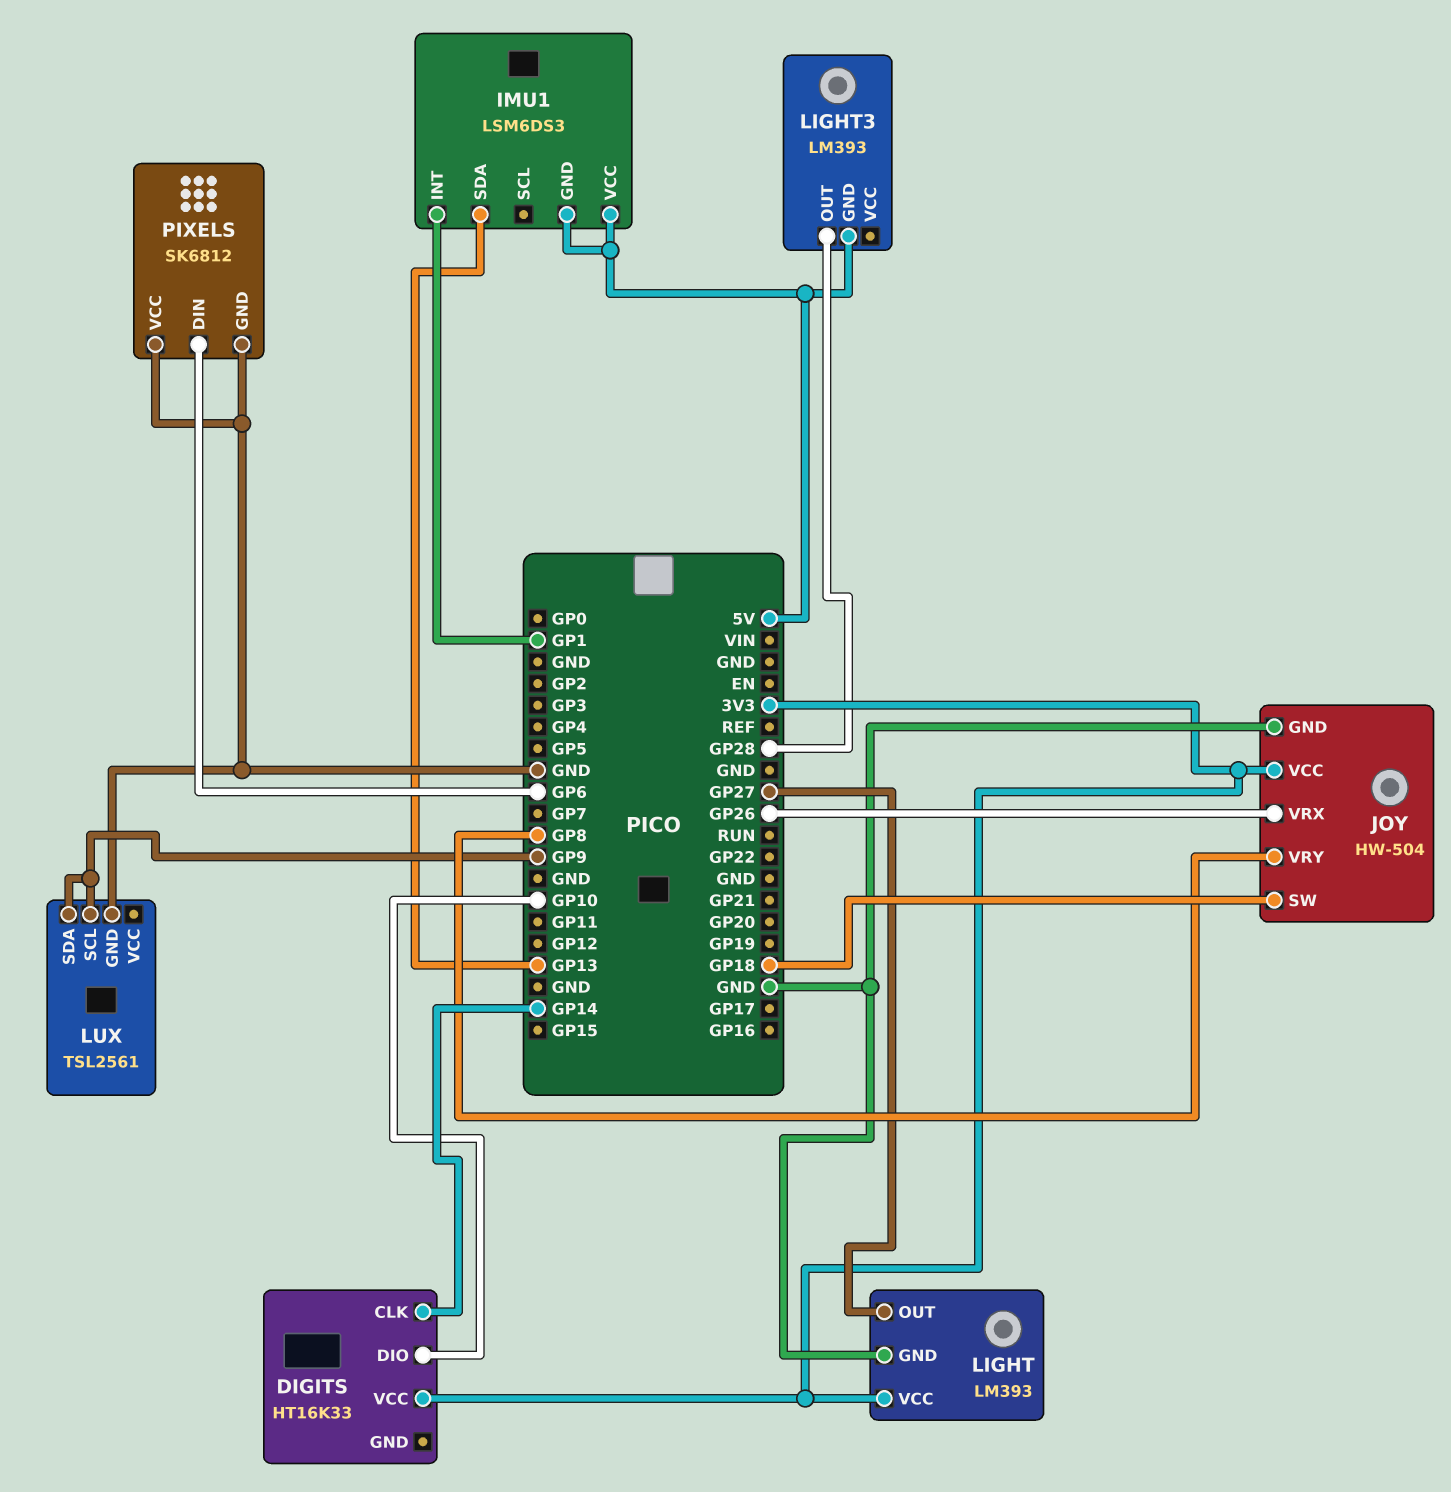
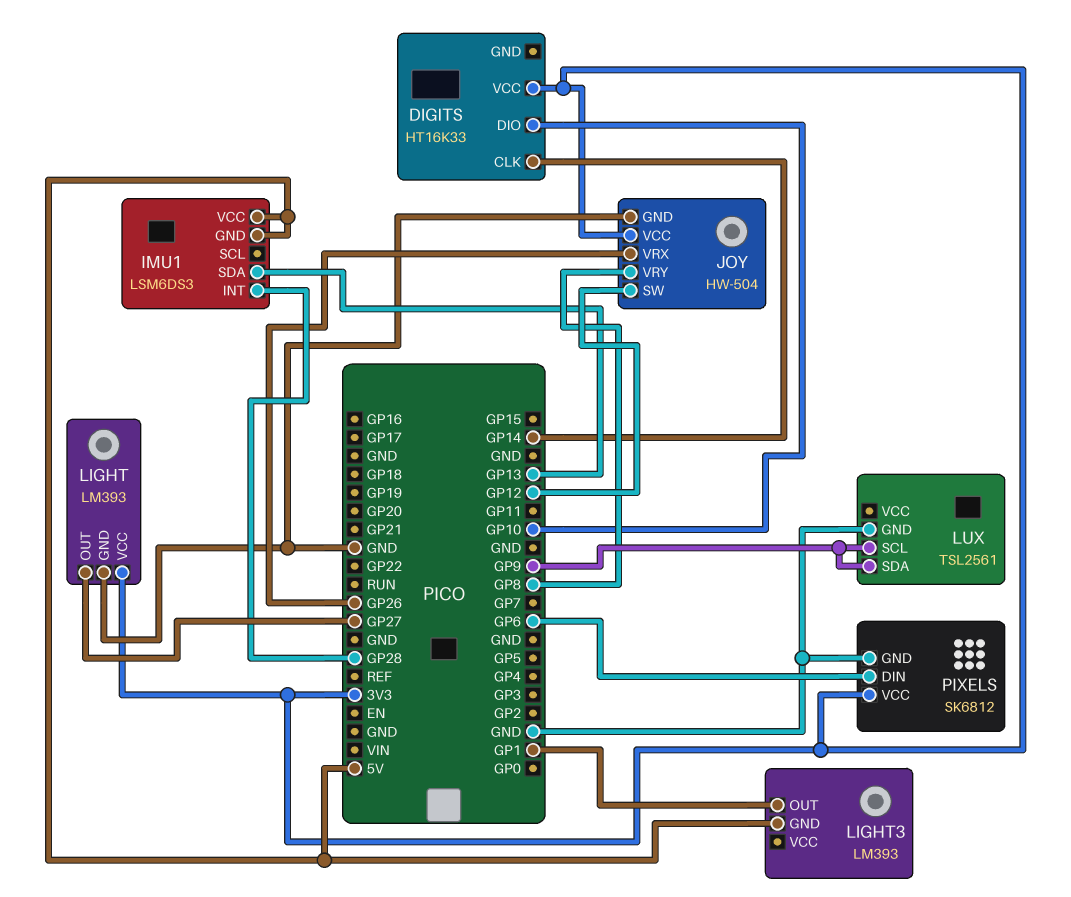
IMU1 pin INT: GP1 -> GP28
JOY pin SW: GP18 -> GP12
LIGHT3 pin OUT: GP28 -> GP1
PIXELS pin VCC: GND -> 3V3

